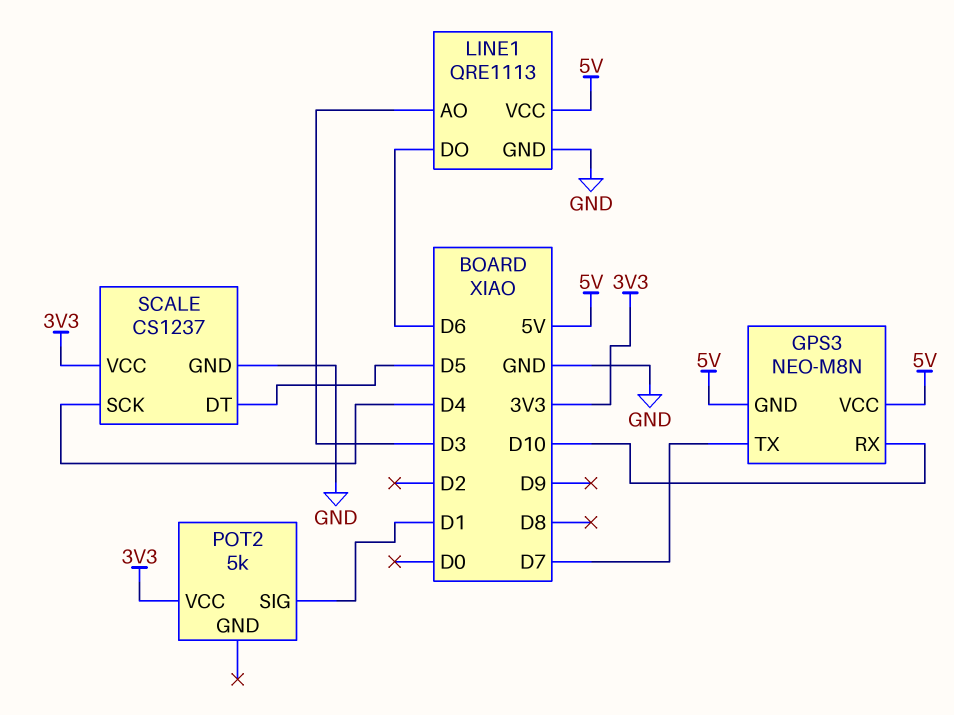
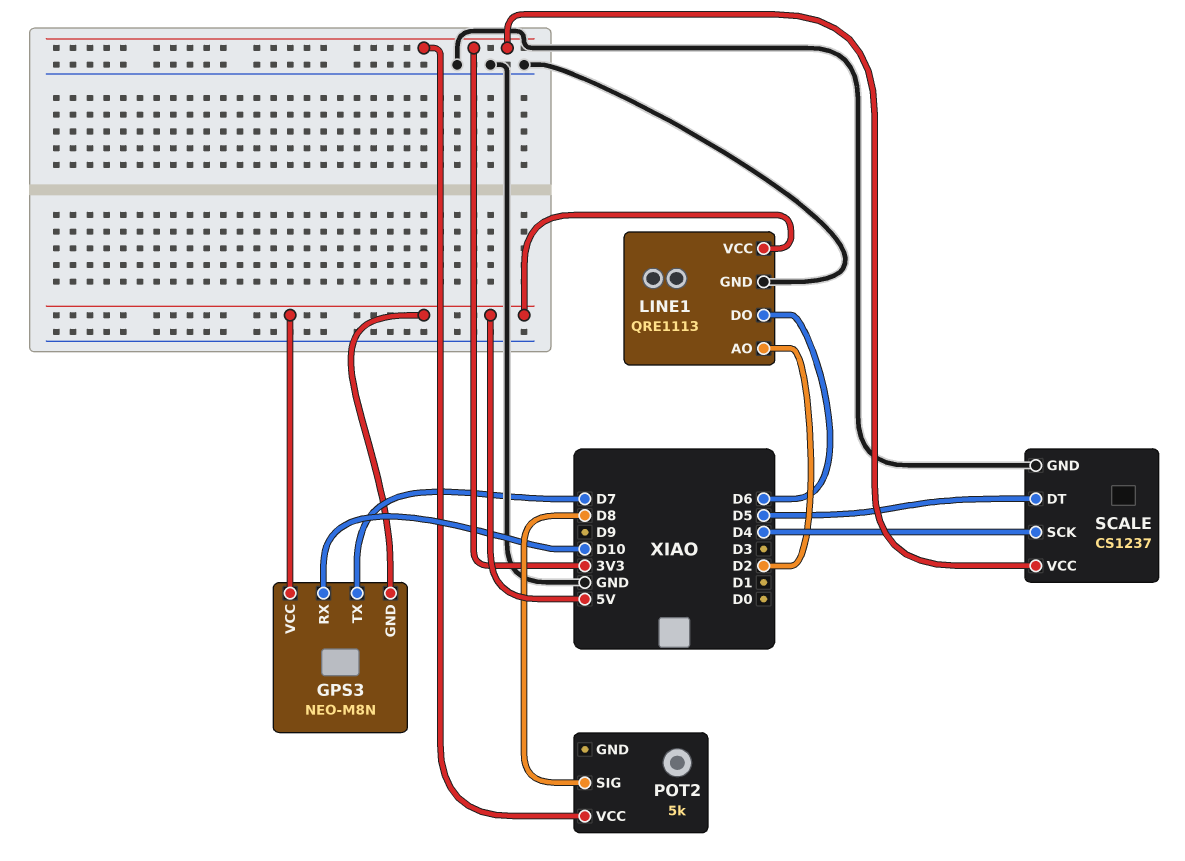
LINE1 pin AO: D3 -> D2
POT2 pin SIG: D1 -> D8

